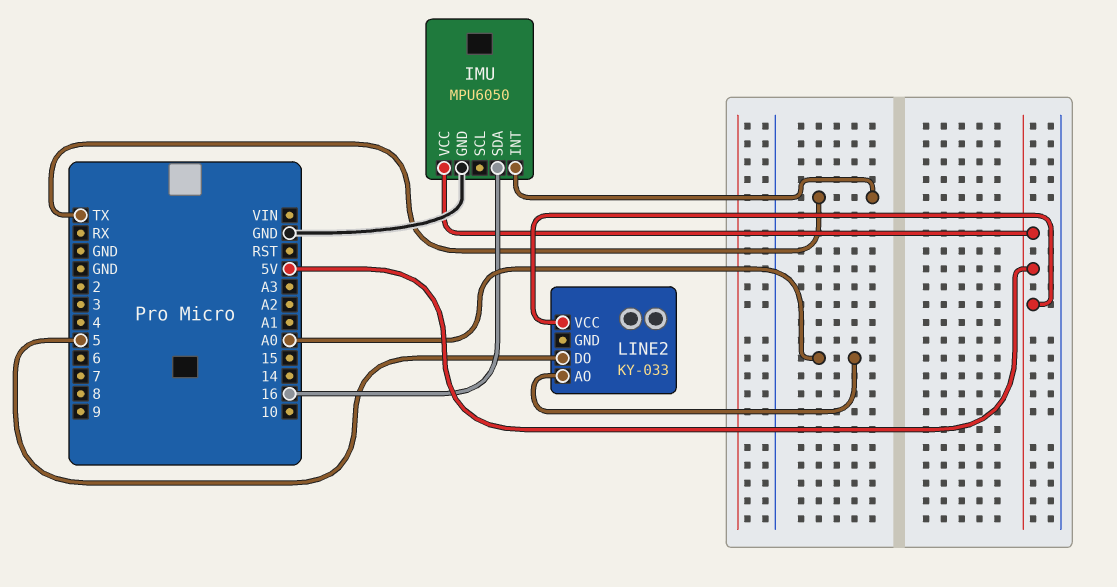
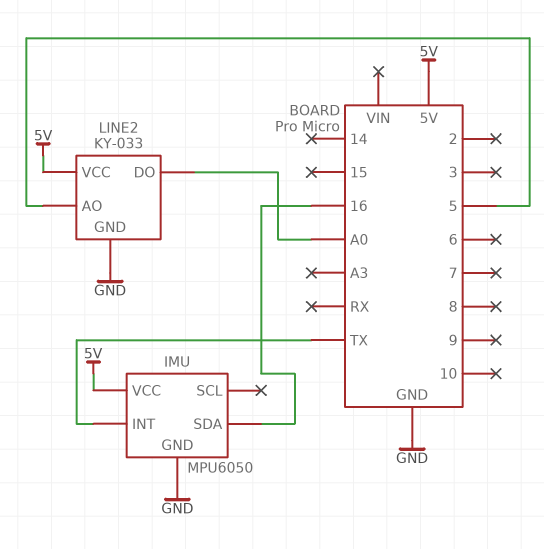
LINE2 pin AO: A0 -> 5
LINE2 pin DO: 5 -> A0
LINE2 pin GND: none -> GND

